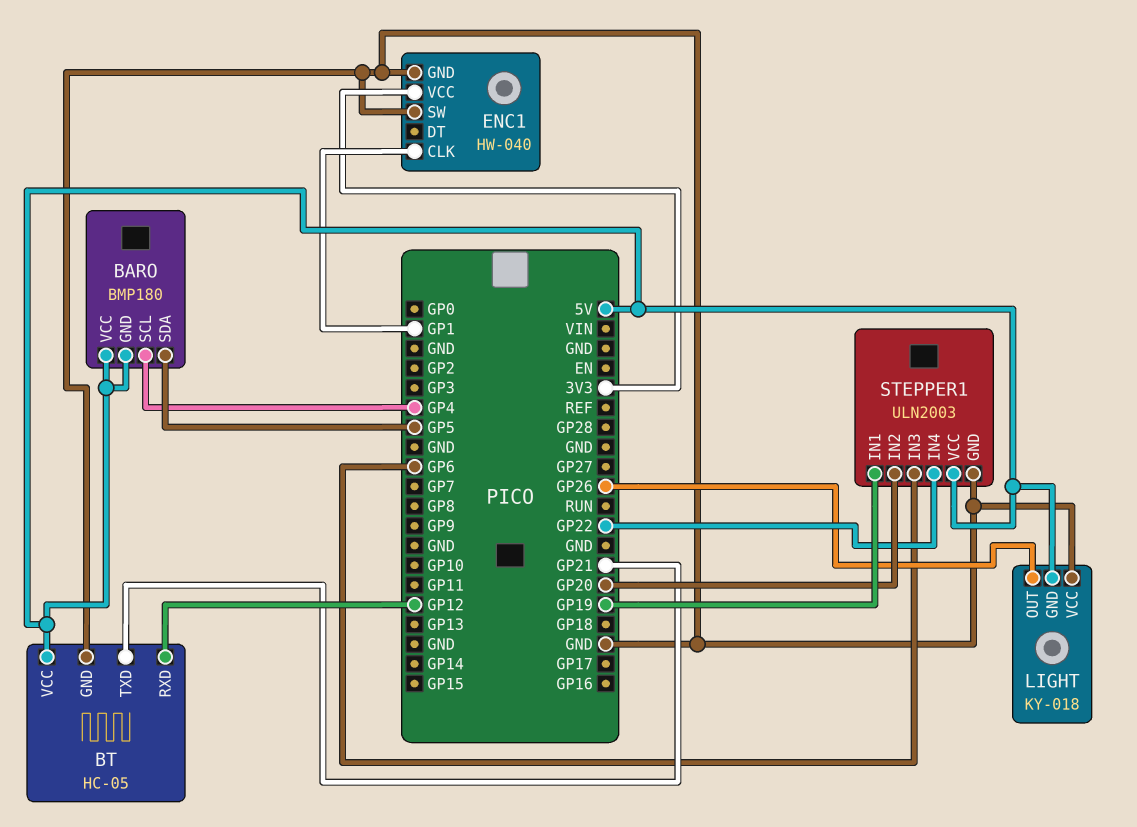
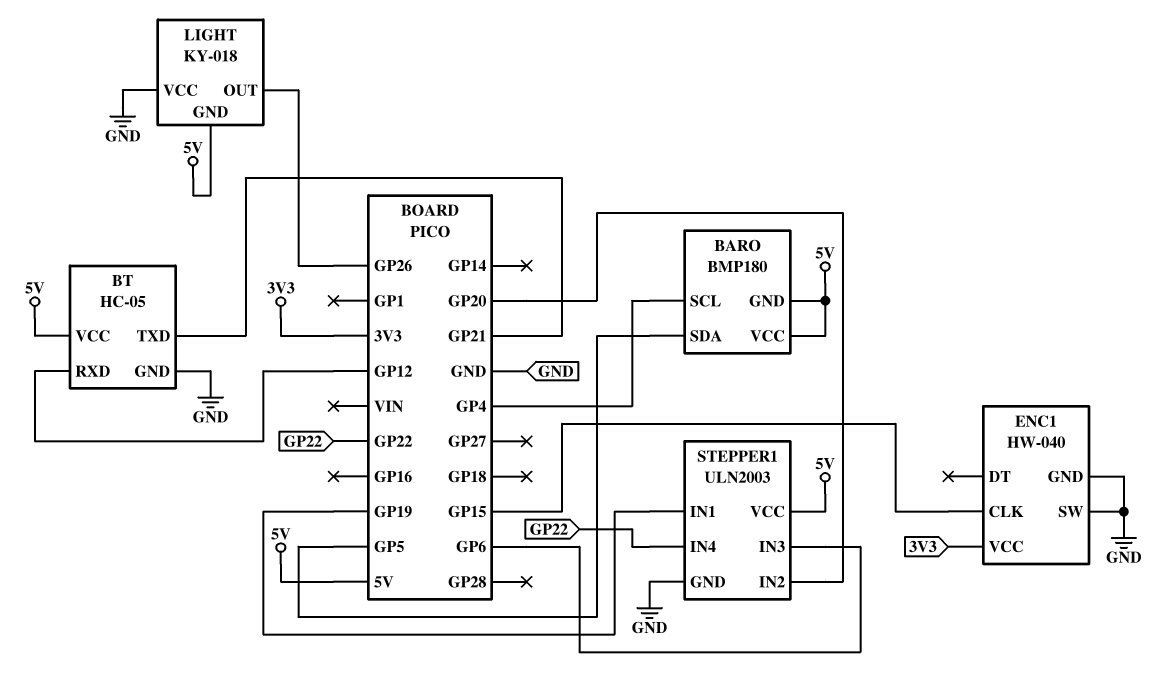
ENC1 pin CLK: GP1 -> GP15

